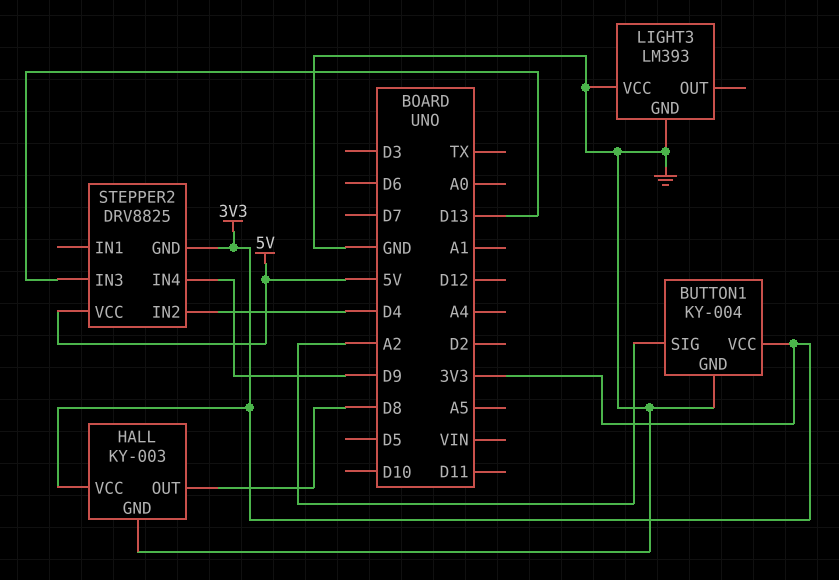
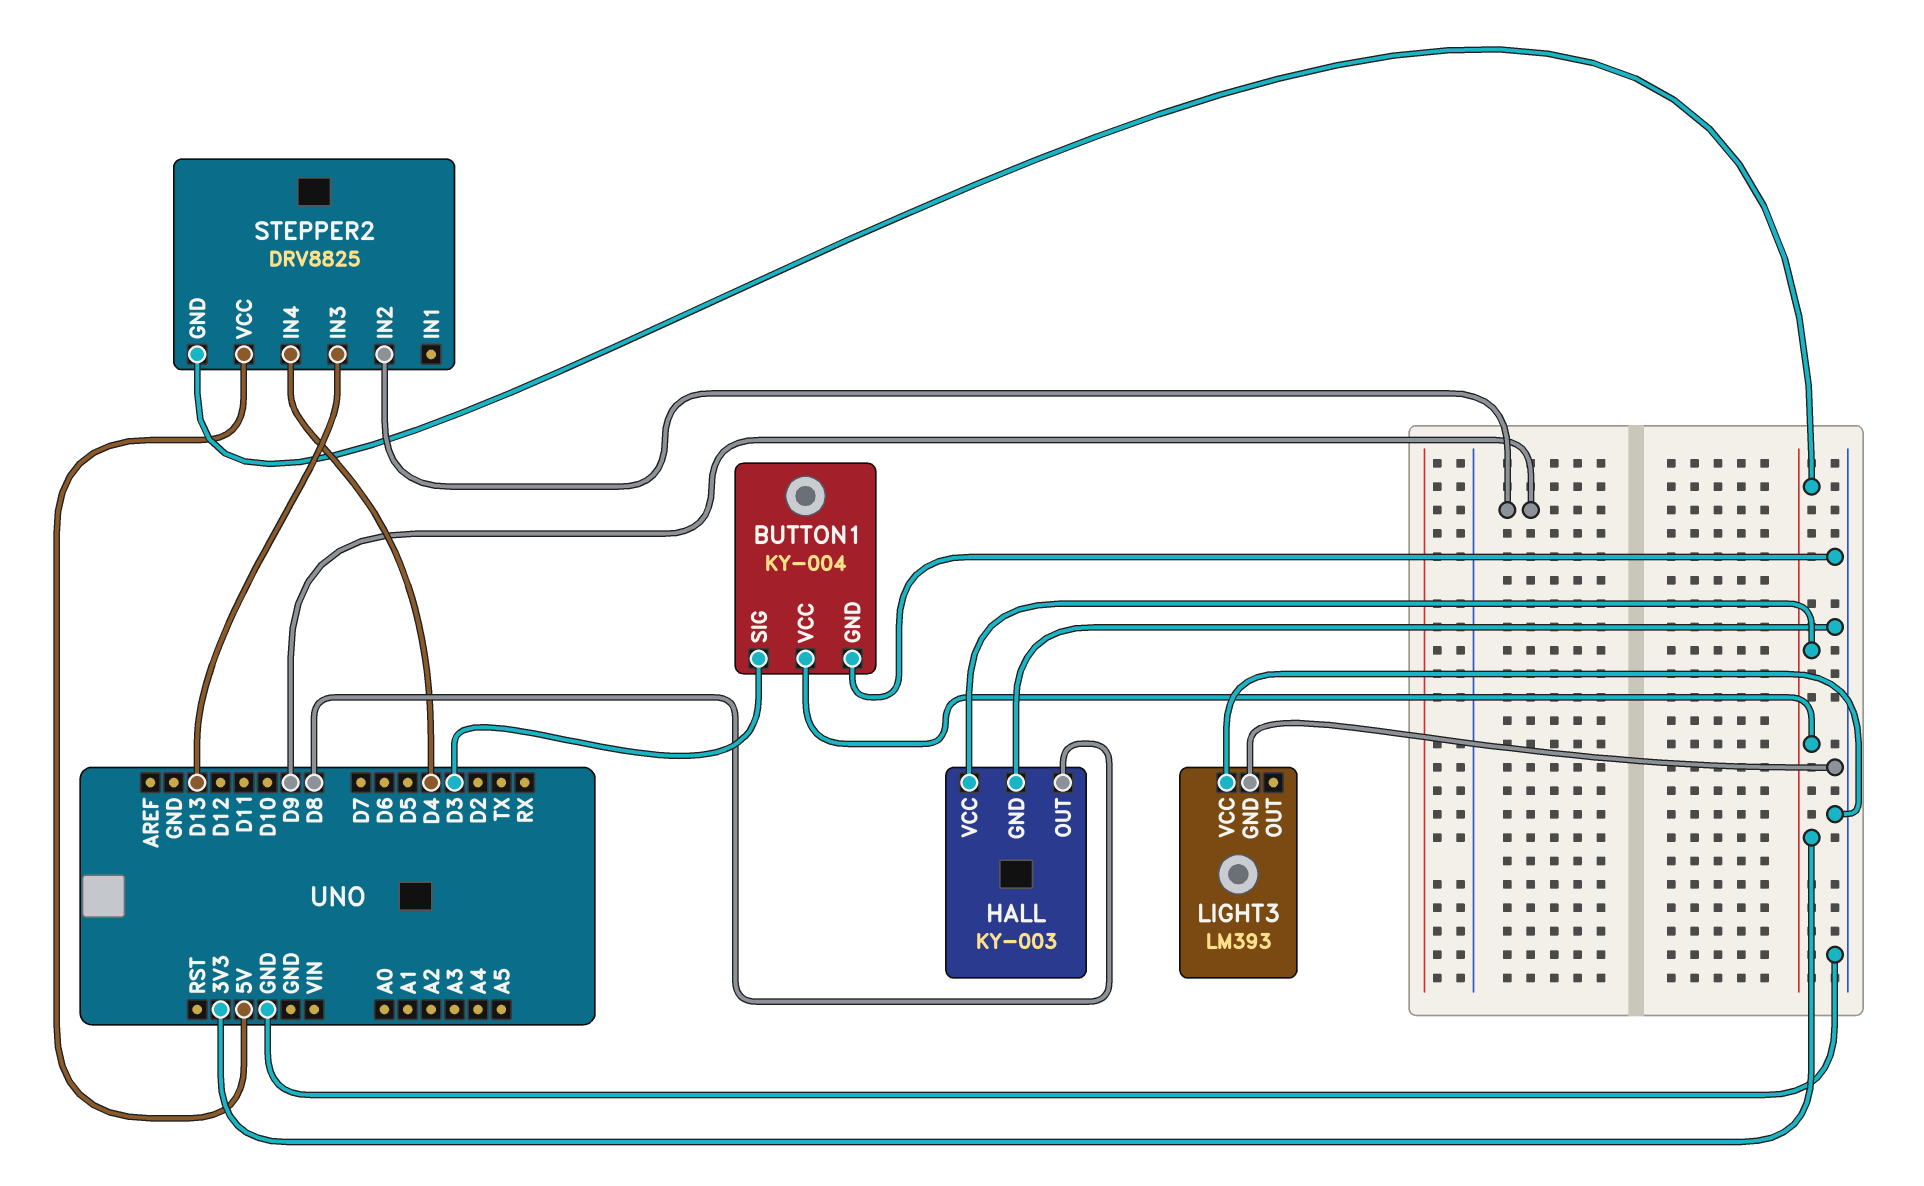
BUTTON1 pin SIG: A2 -> D3
STEPPER2 pin IN2: D4 -> D9
STEPPER2 pin IN4: D9 -> D4

